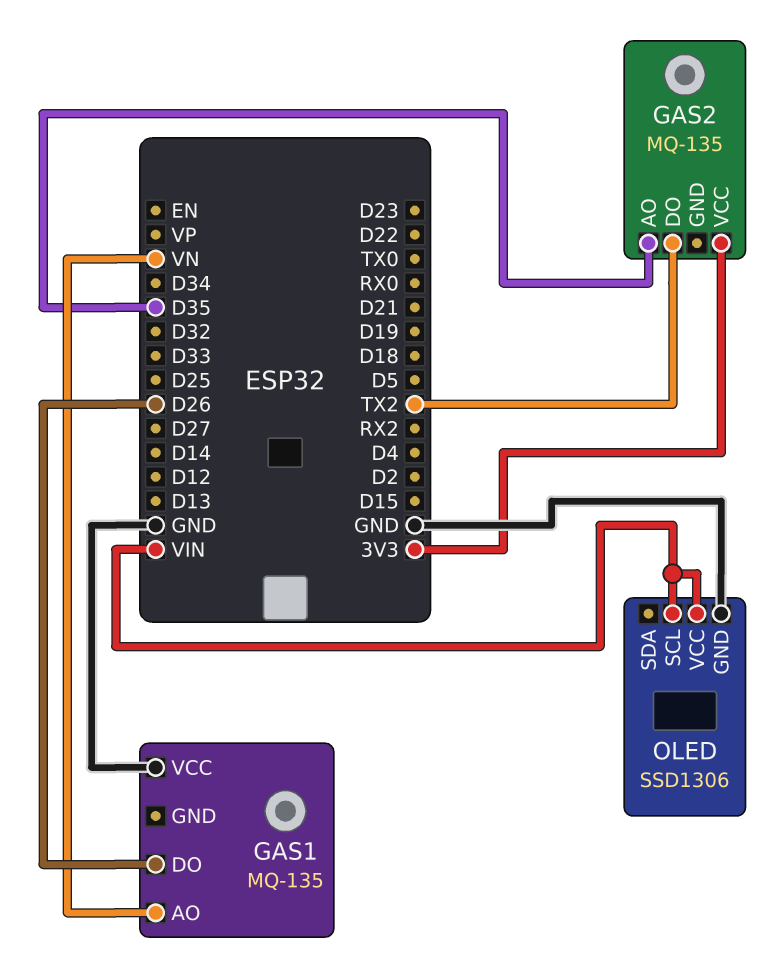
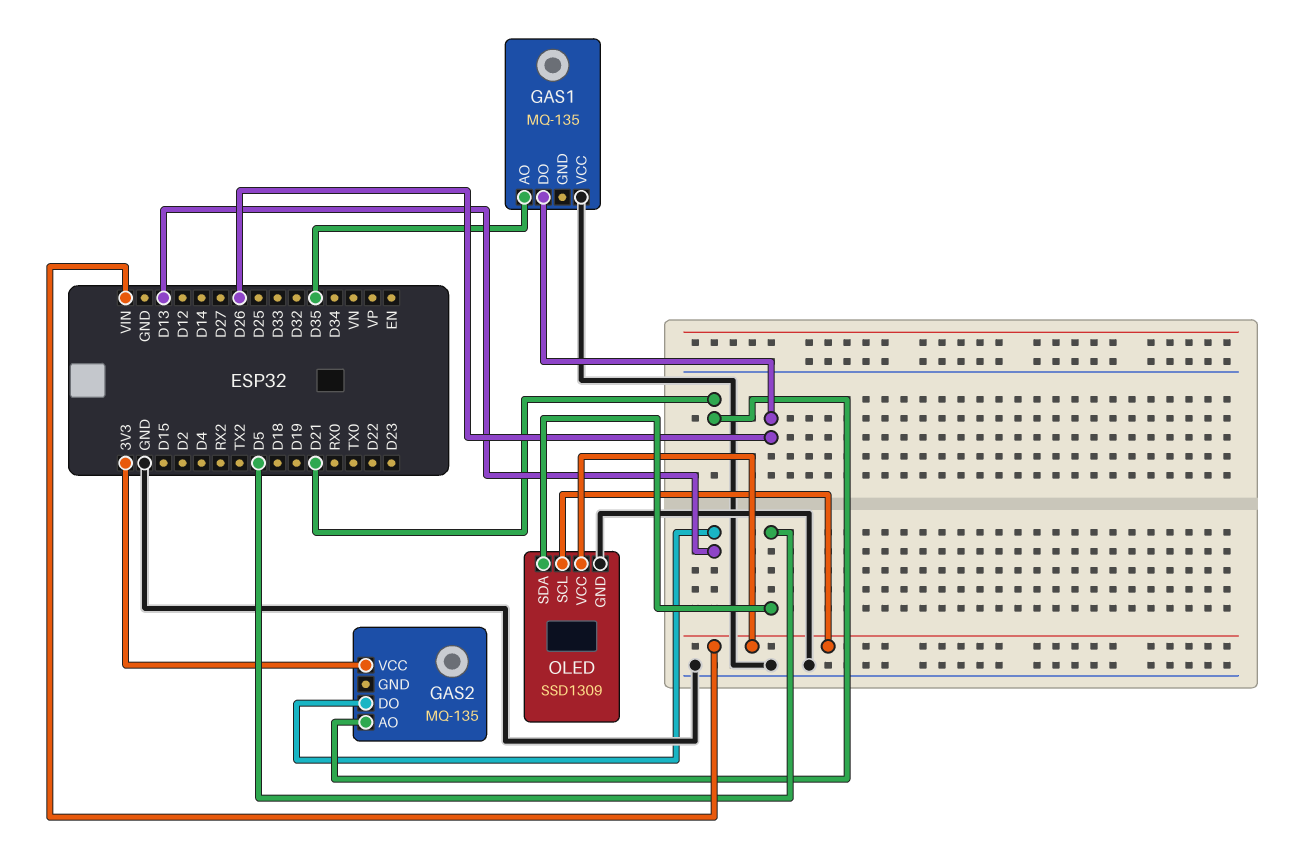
GAS1 pin AO: VN -> D35
GAS2 pin AO: D35 -> D21
GAS2 pin DO: TX2 -> D13
OLED: SSD1306 -> SSD1309
OLED pin SDA: none -> D5

